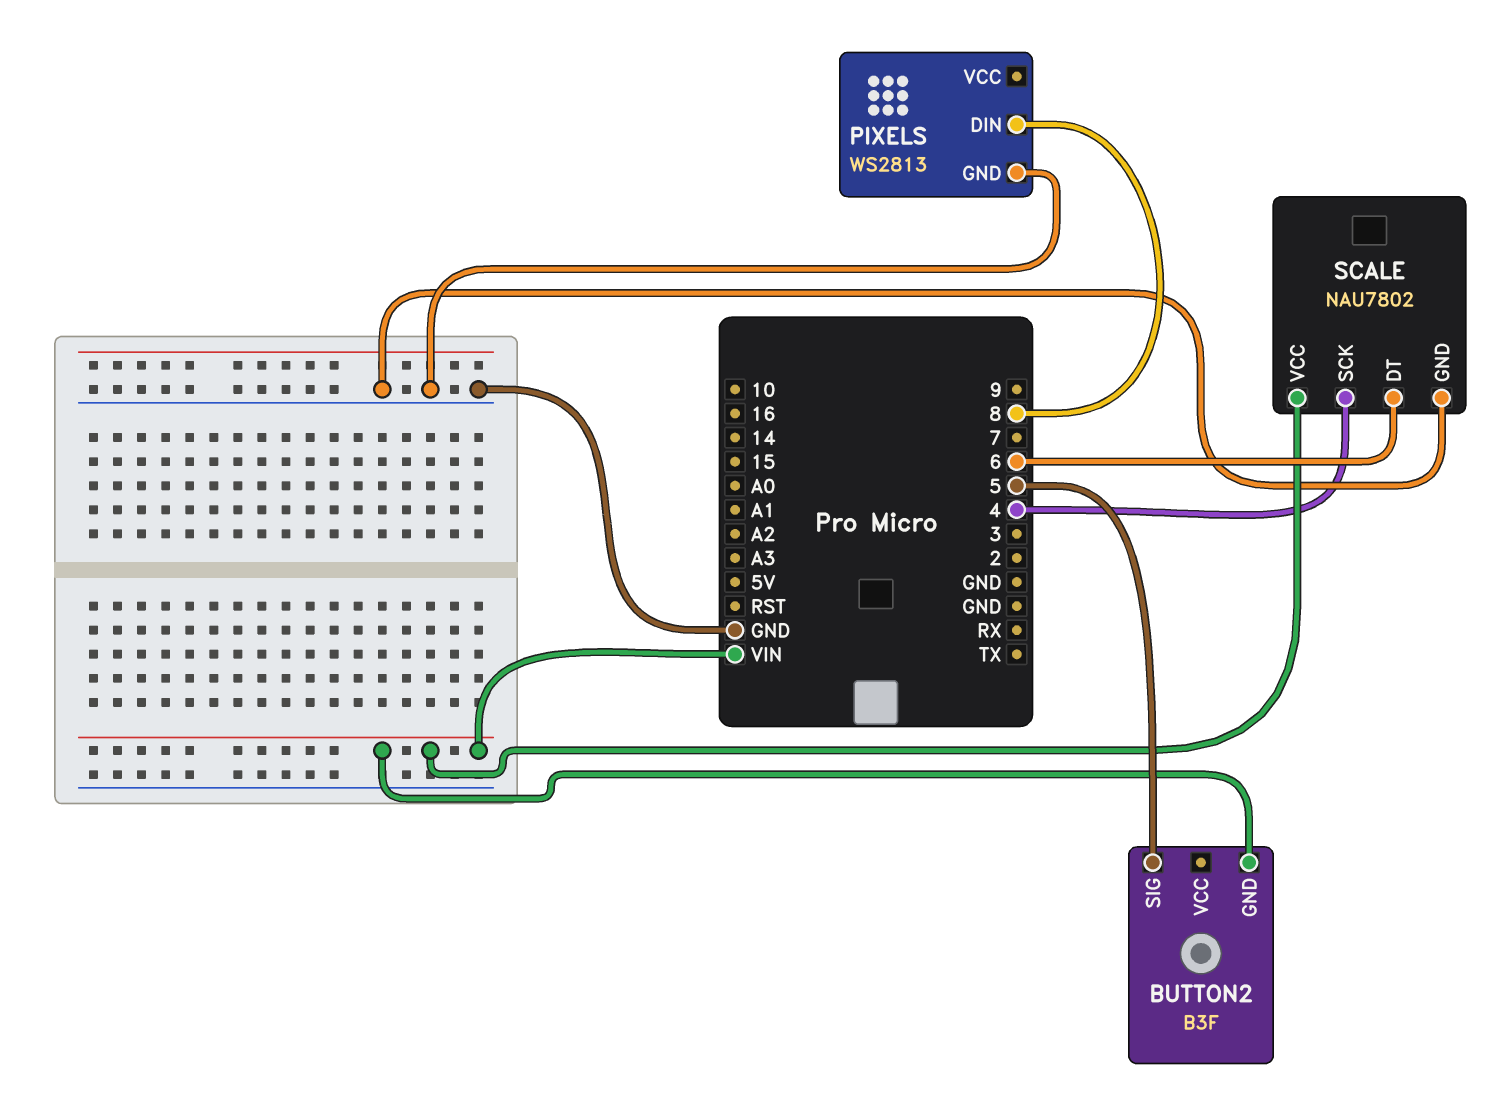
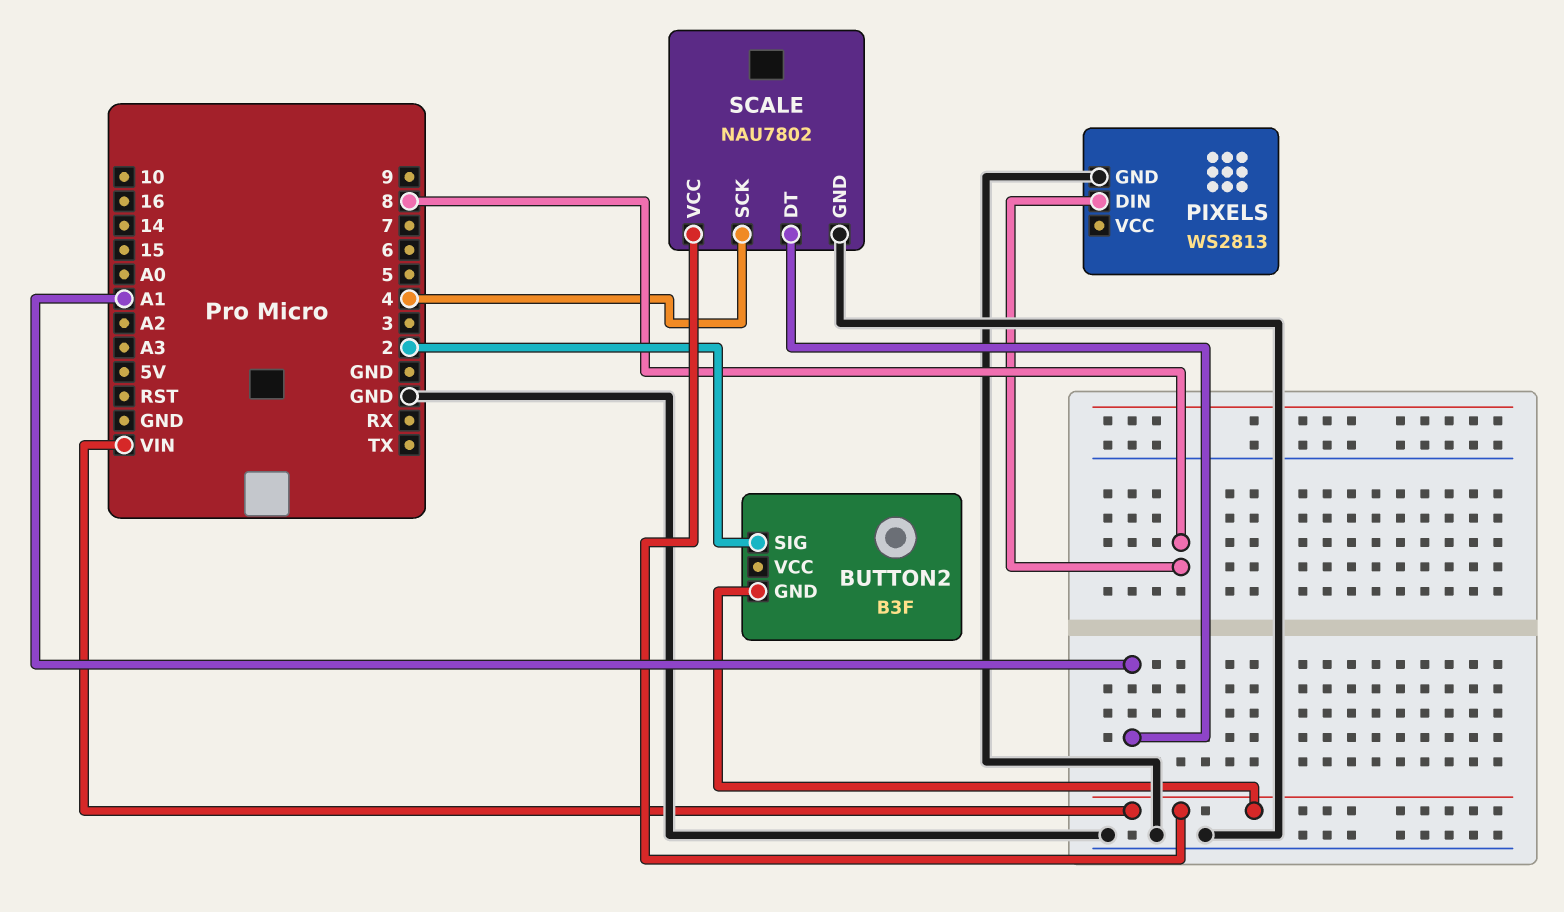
BUTTON2 pin SIG: 5 -> 2
SCALE pin DT: 6 -> A1

